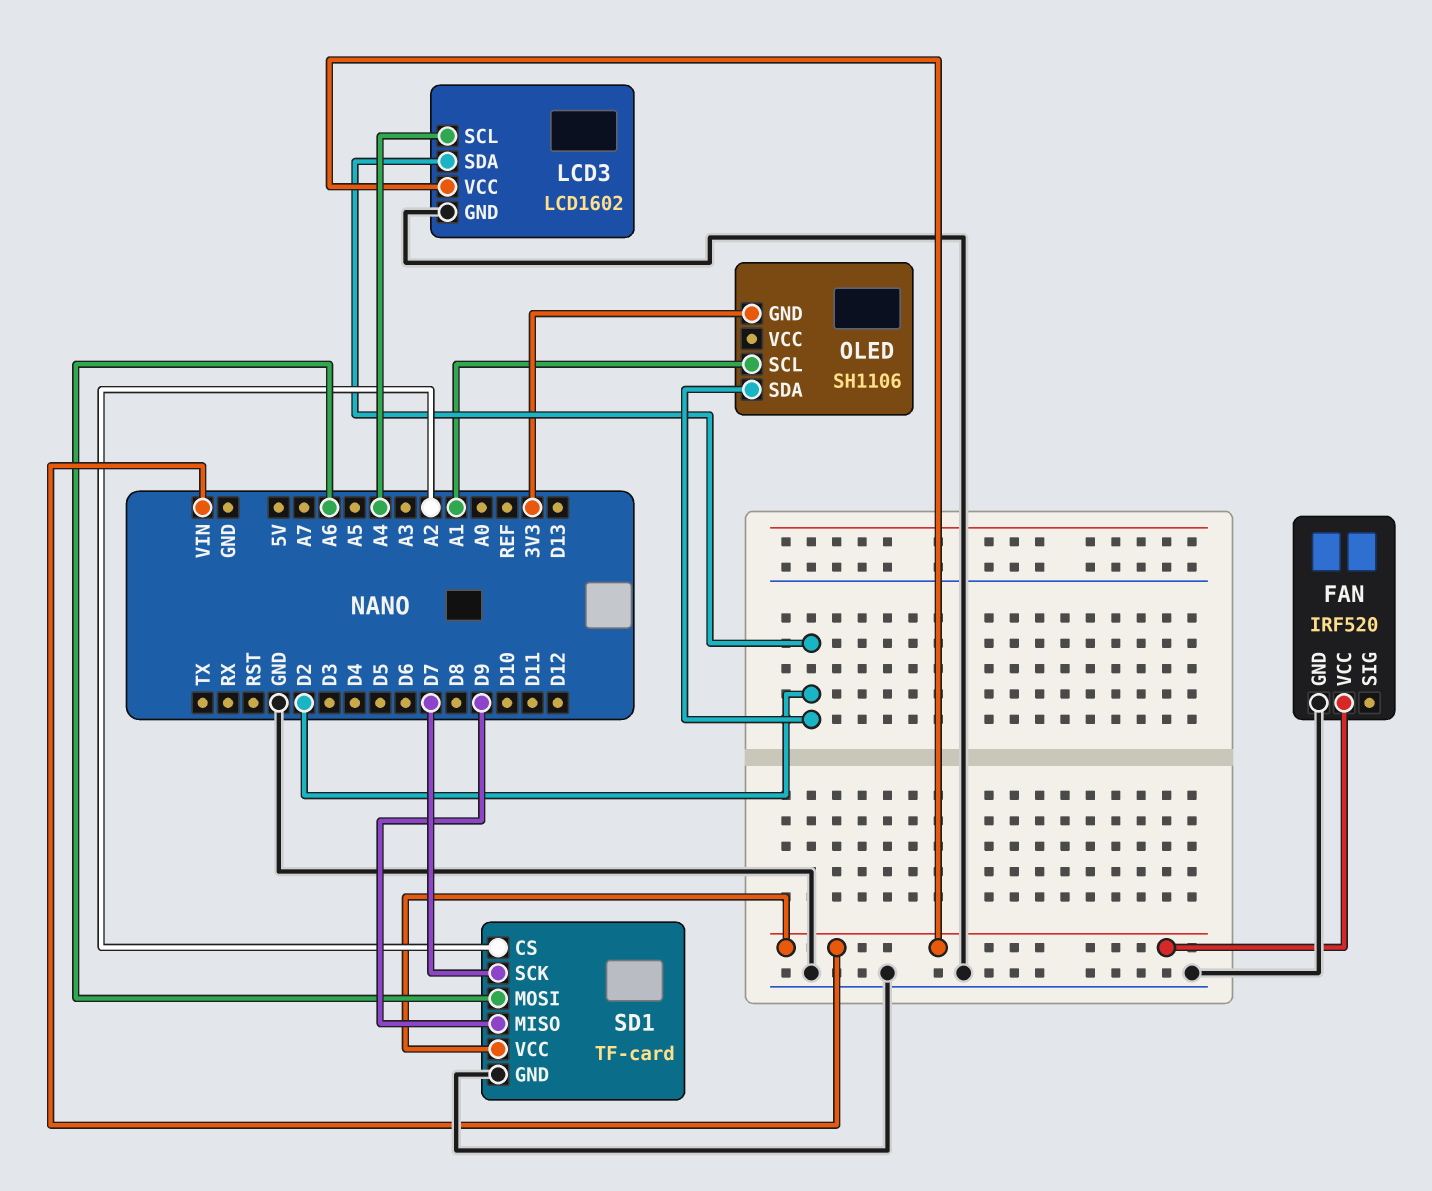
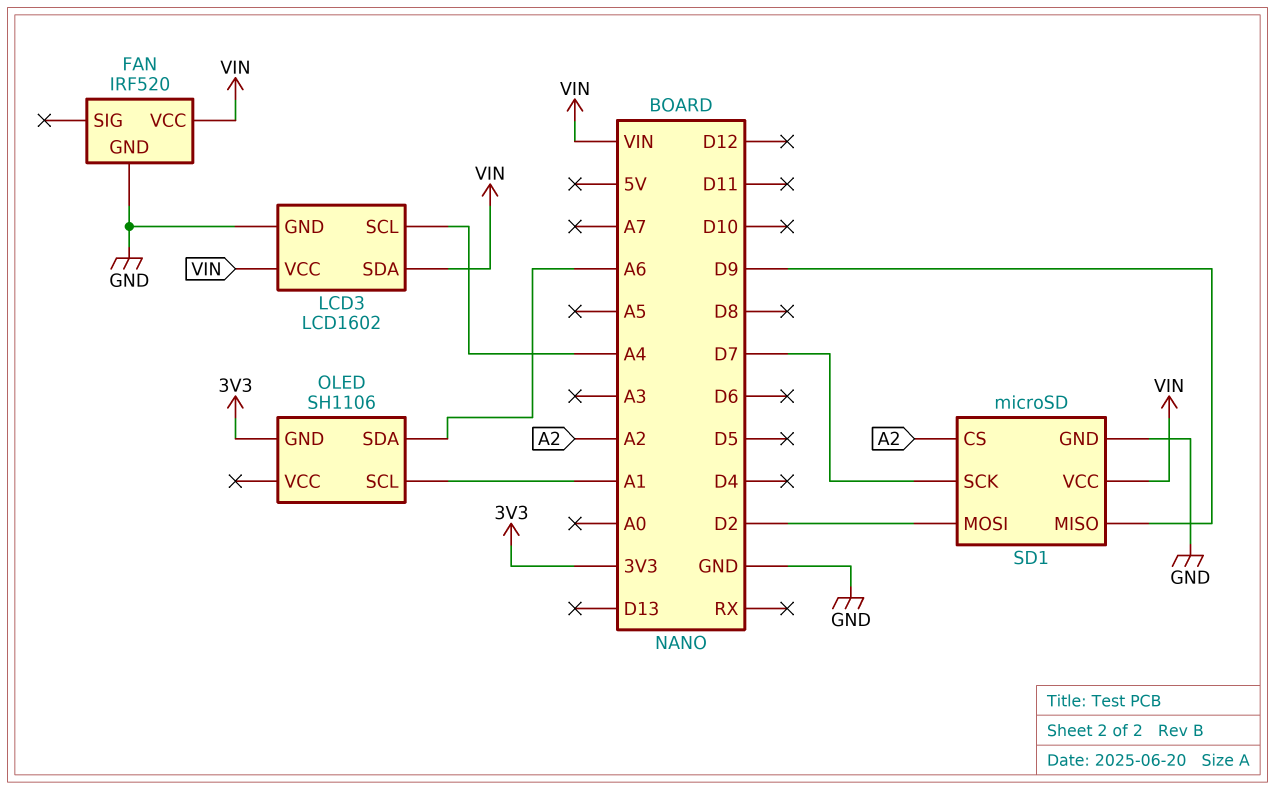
LCD3 pin SDA: D2 -> VIN
OLED pin SDA: D2 -> A6
SD1: TF-card -> microSD
SD1 pin MOSI: A6 -> D2

